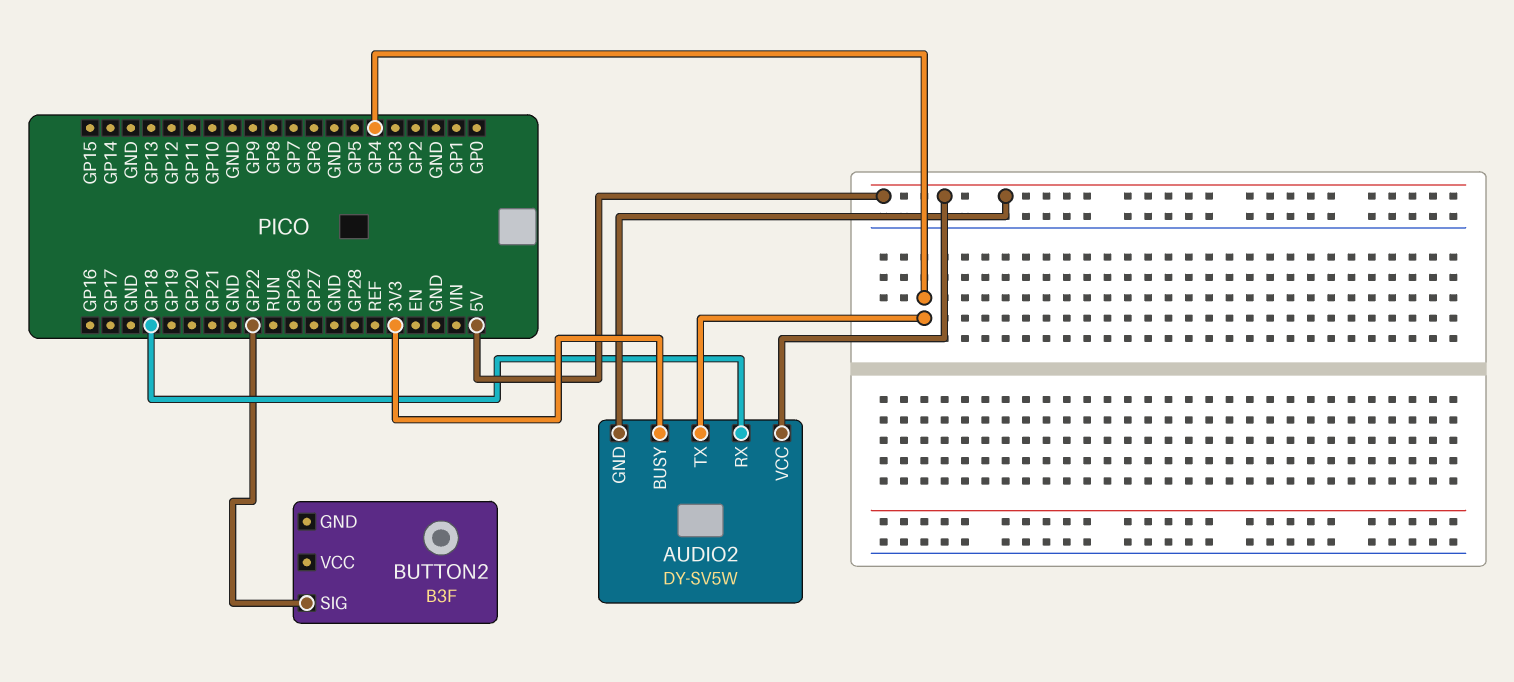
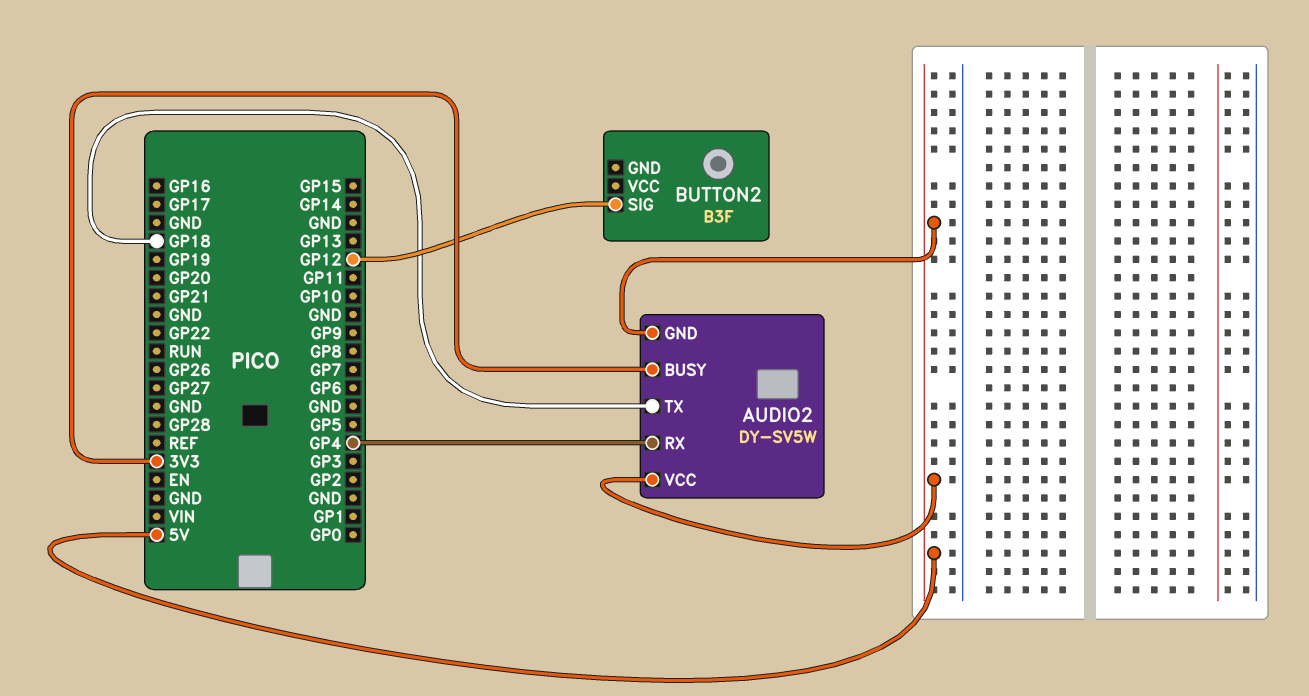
AUDIO2 pin RX: GP18 -> GP4
AUDIO2 pin TX: GP4 -> GP18
BUTTON2 pin SIG: GP22 -> GP12

